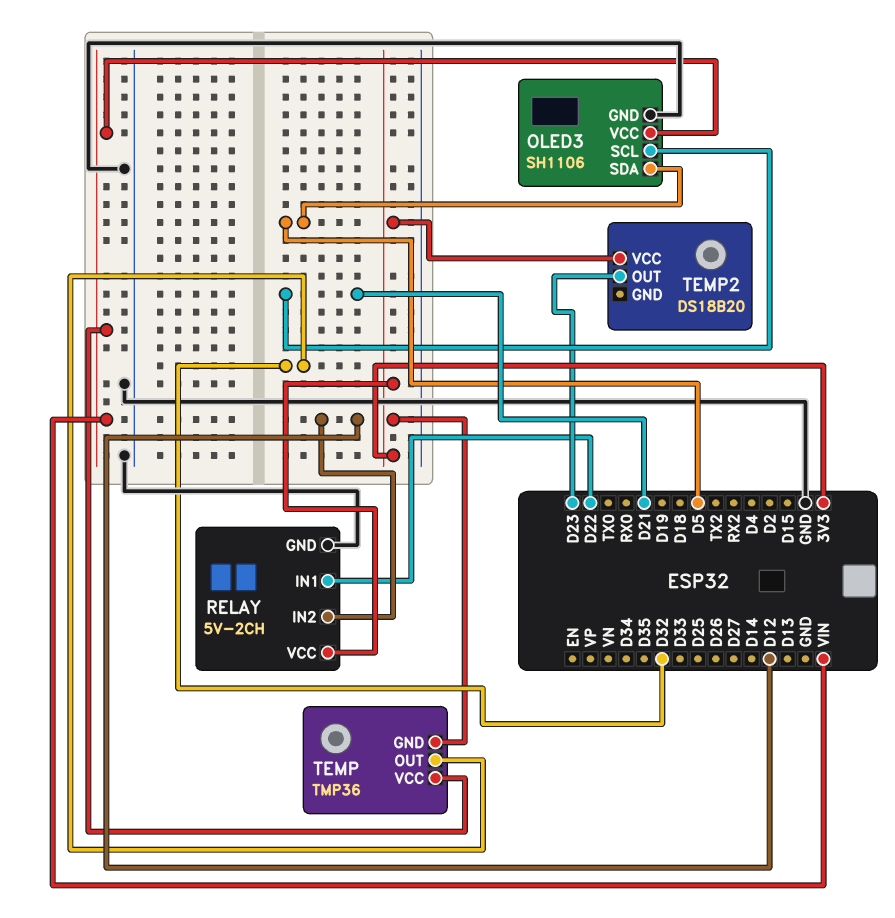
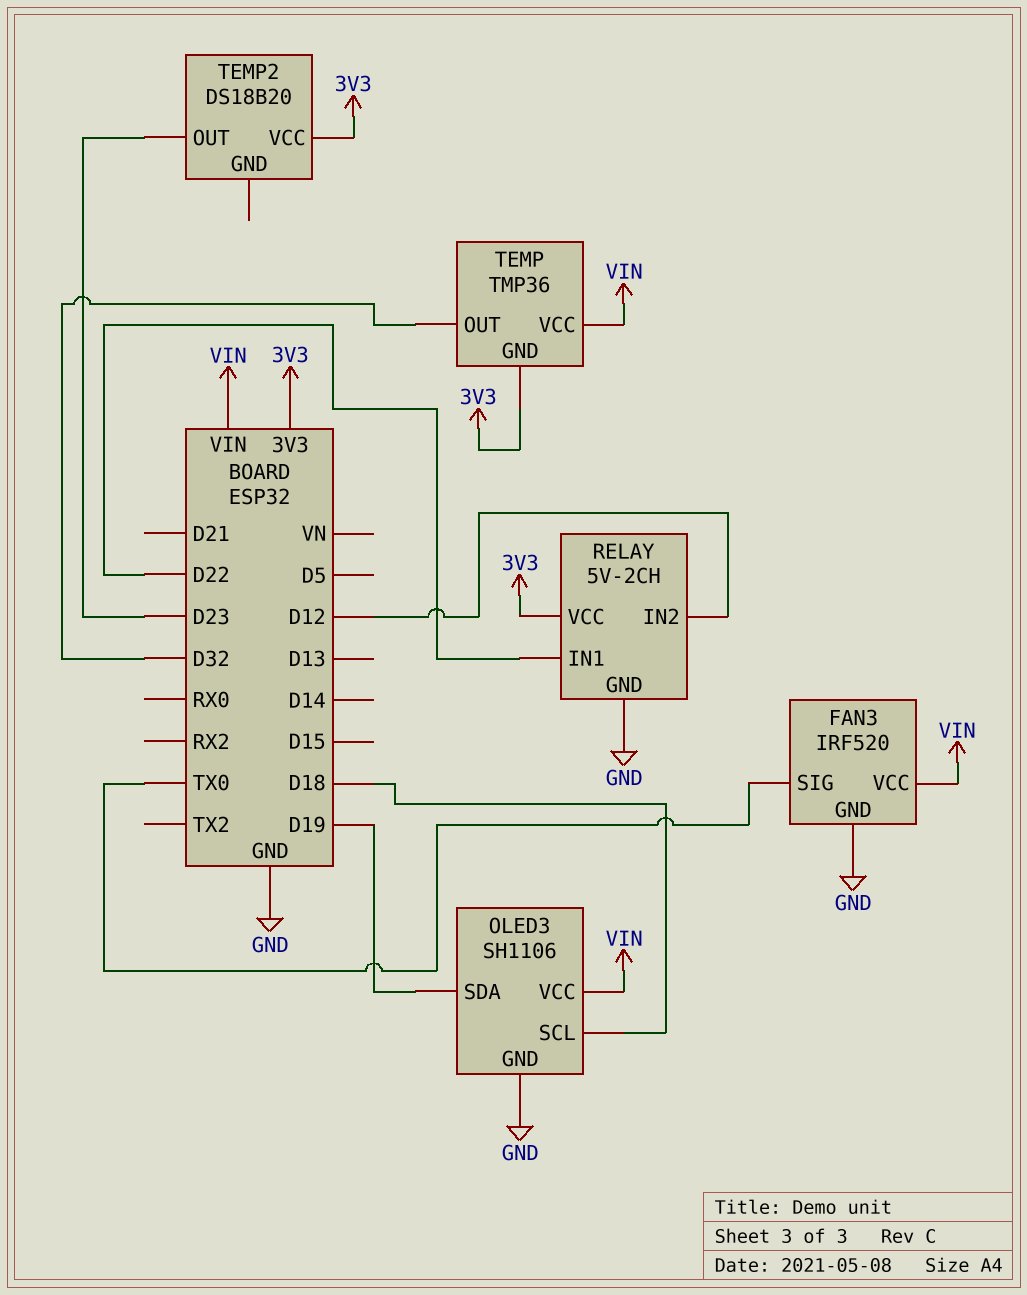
FAN3: none -> IRF520
FAN3 pin GND: none -> GND
FAN3 pin SIG: none -> TX0
FAN3 pin VCC: none -> VIN
OLED3 pin SCL: D21 -> D18
OLED3 pin SDA: D5 -> D19

